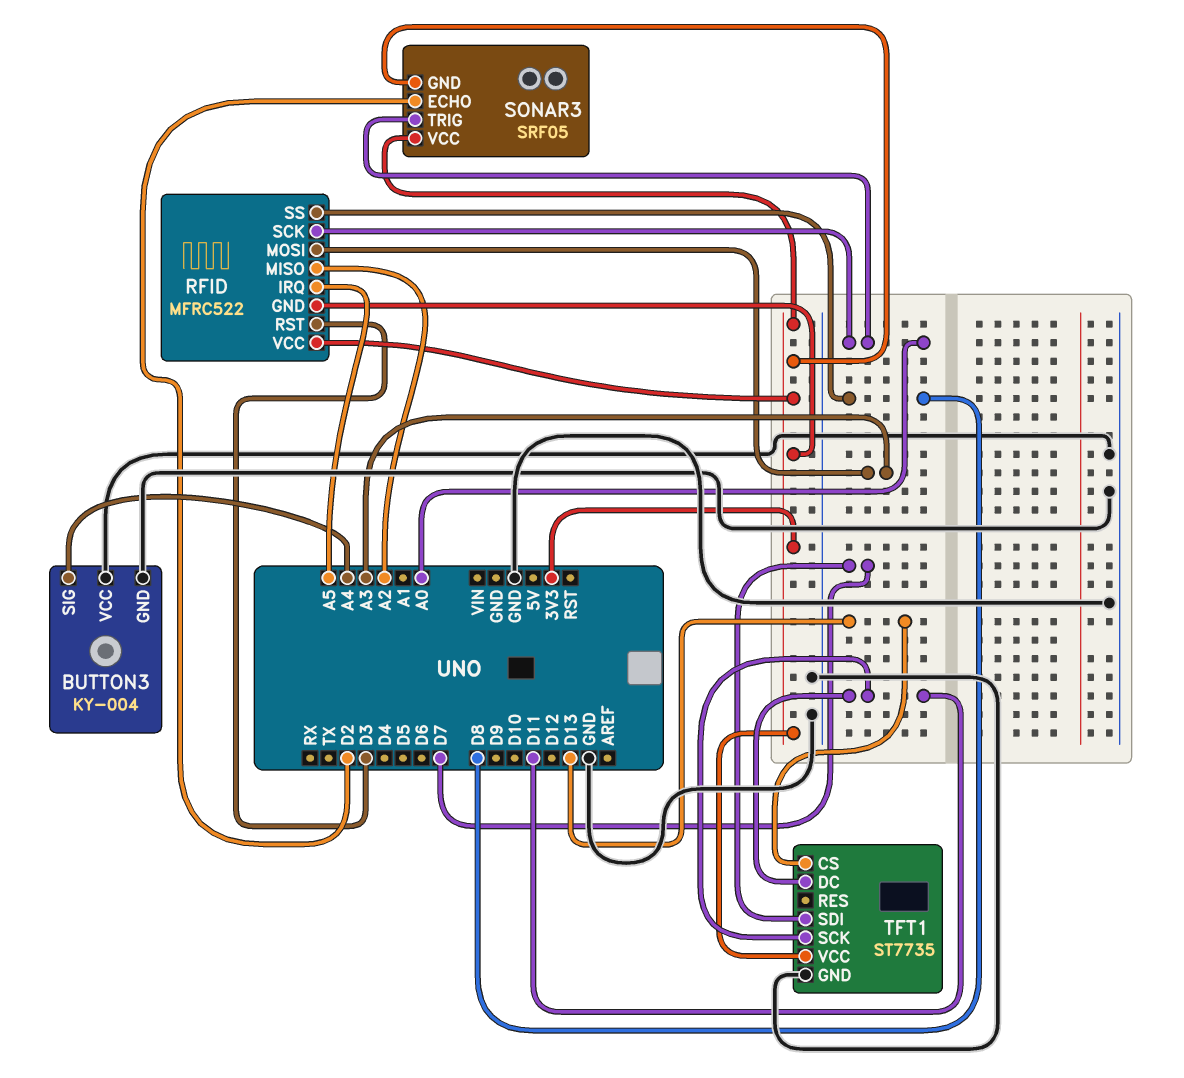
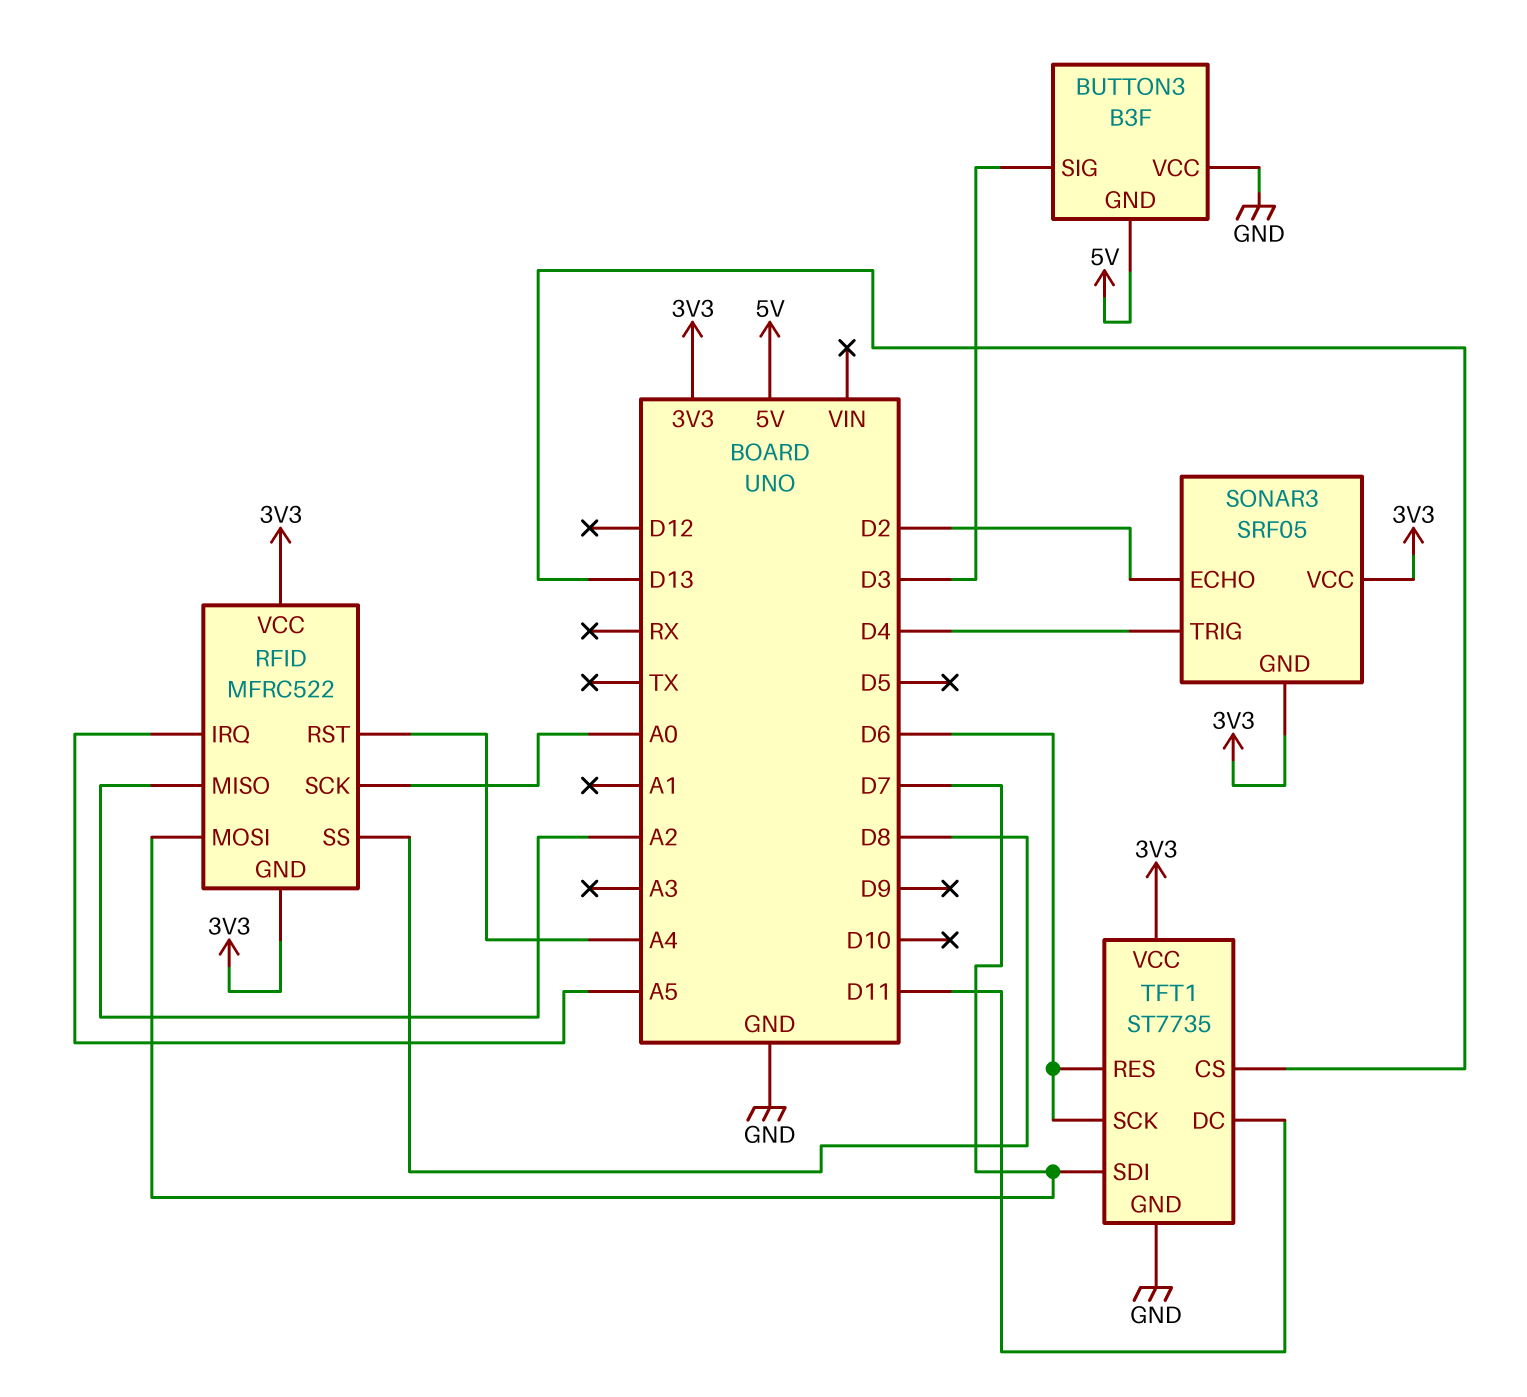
BUTTON3: KY-004 -> B3F
BUTTON3 pin GND: GND -> 5V
BUTTON3 pin SIG: A4 -> D3
RFID pin MOSI: A3 -> D7
RFID pin RST: D3 -> A4
SONAR3 pin TRIG: A0 -> D4
TFT1 pin RES: none -> D6
TFT1 pin SCK: D11 -> D6

